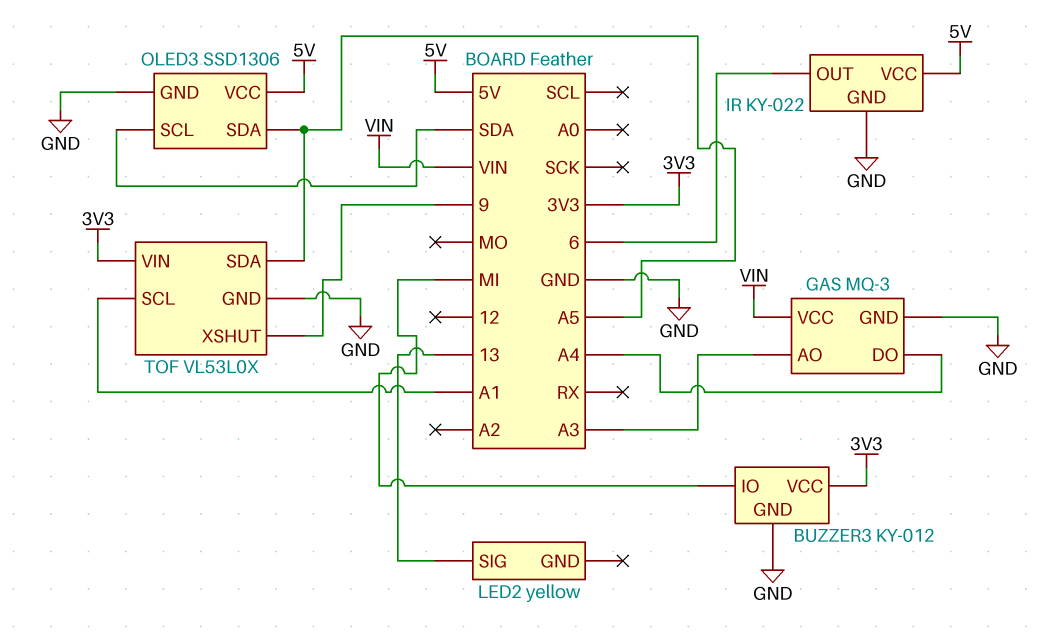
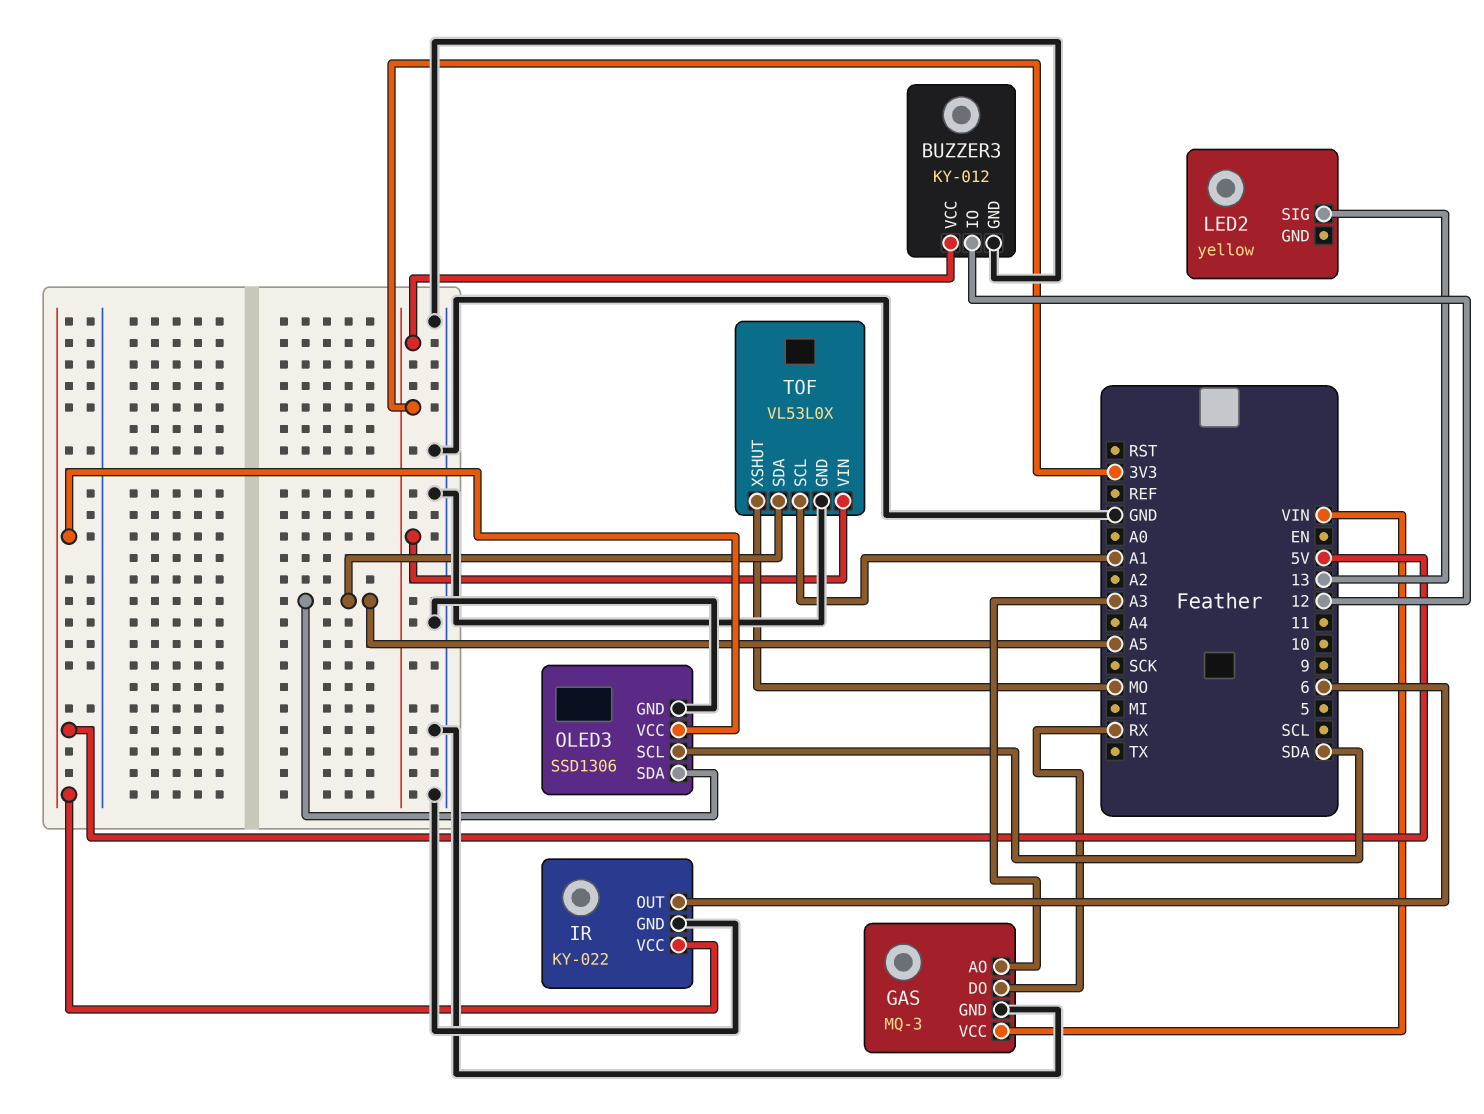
BUZZER3 pin IO: MI -> 12
GAS pin DO: A4 -> RX
TOF pin XSHUT: 9 -> MO

